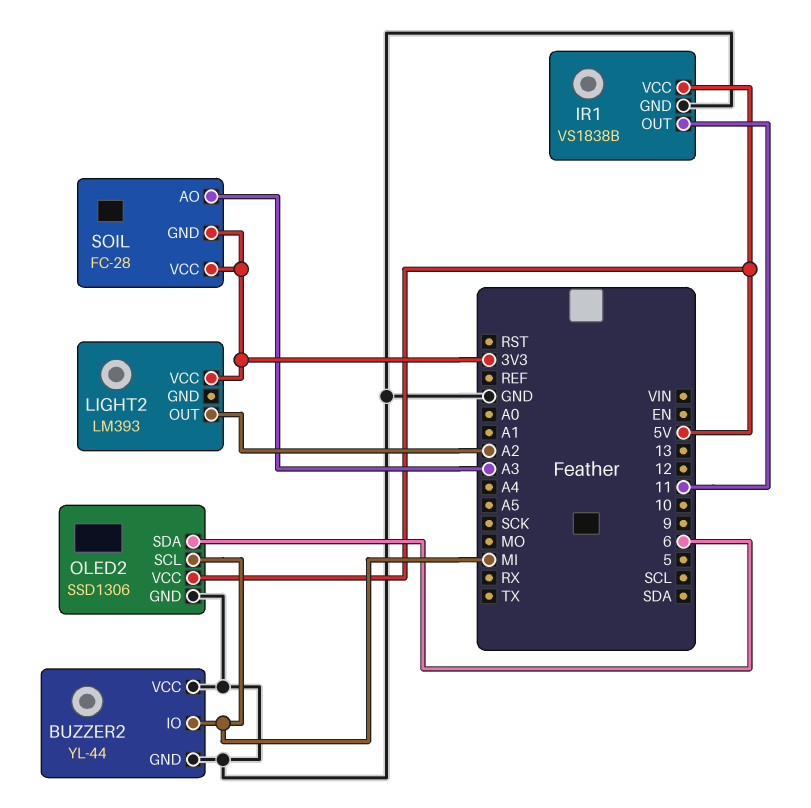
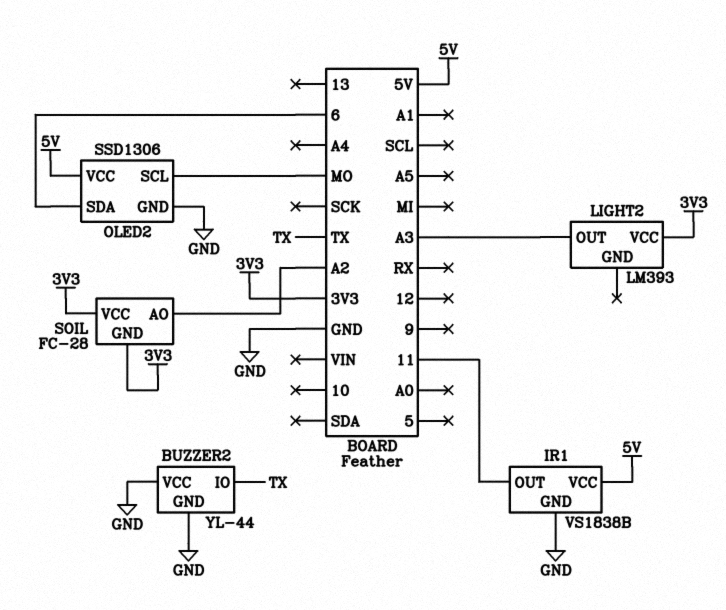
BUZZER2 pin IO: MI -> TX
LIGHT2 pin OUT: A2 -> A3
OLED2 pin SCL: MI -> MO
SOIL pin AO: A3 -> A2

